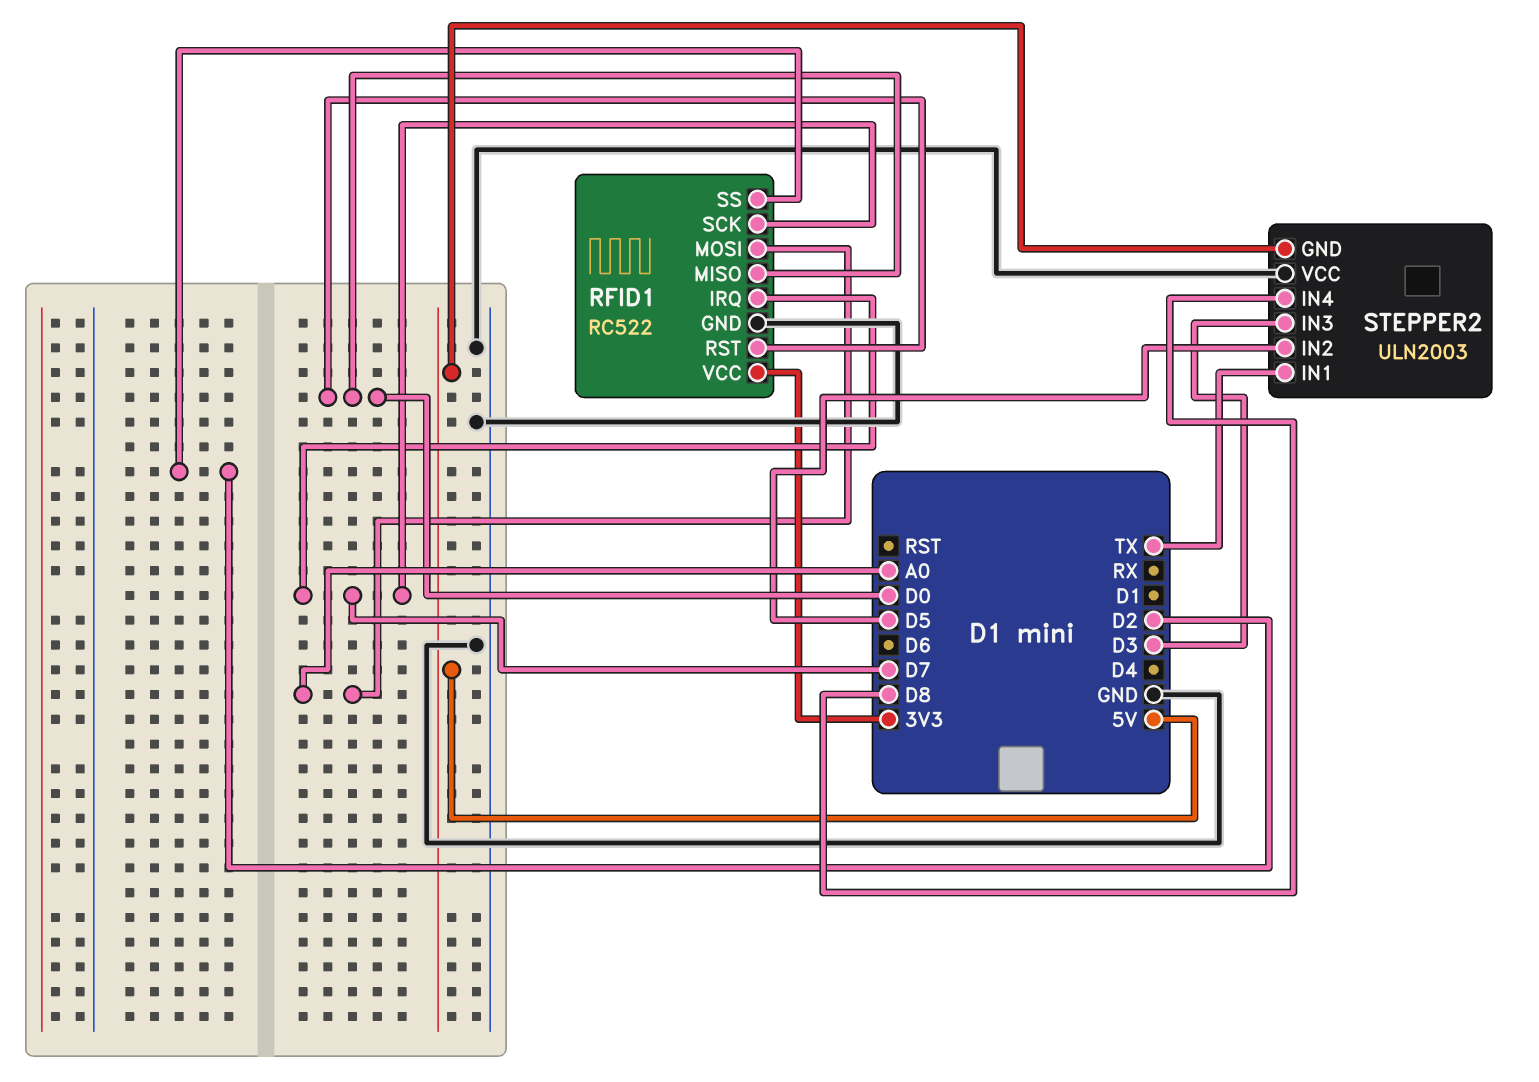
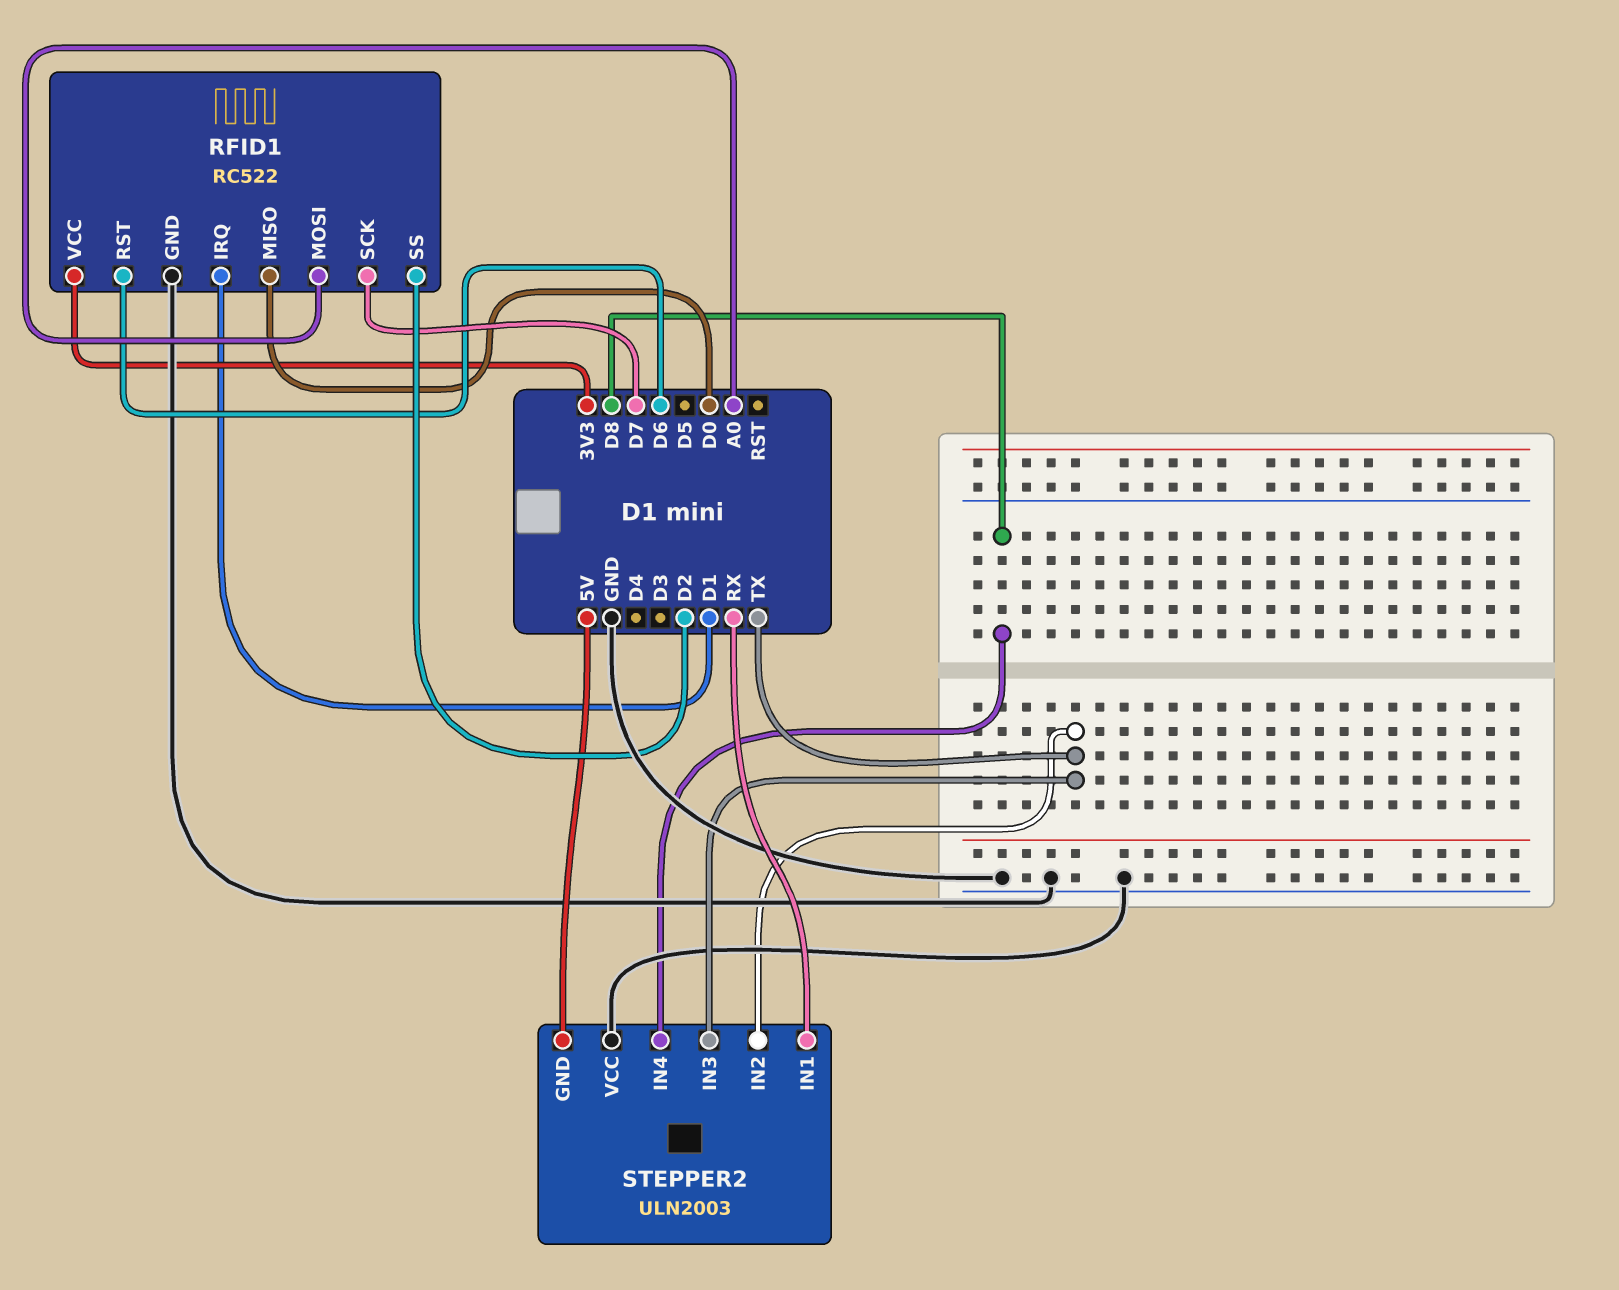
RFID1 pin IRQ: D7 -> D1
RFID1 pin RST: D0 -> D6
STEPPER2 pin IN1: TX -> RX
STEPPER2 pin IN2: D5 -> TX
STEPPER2 pin IN3: D3 -> TX

